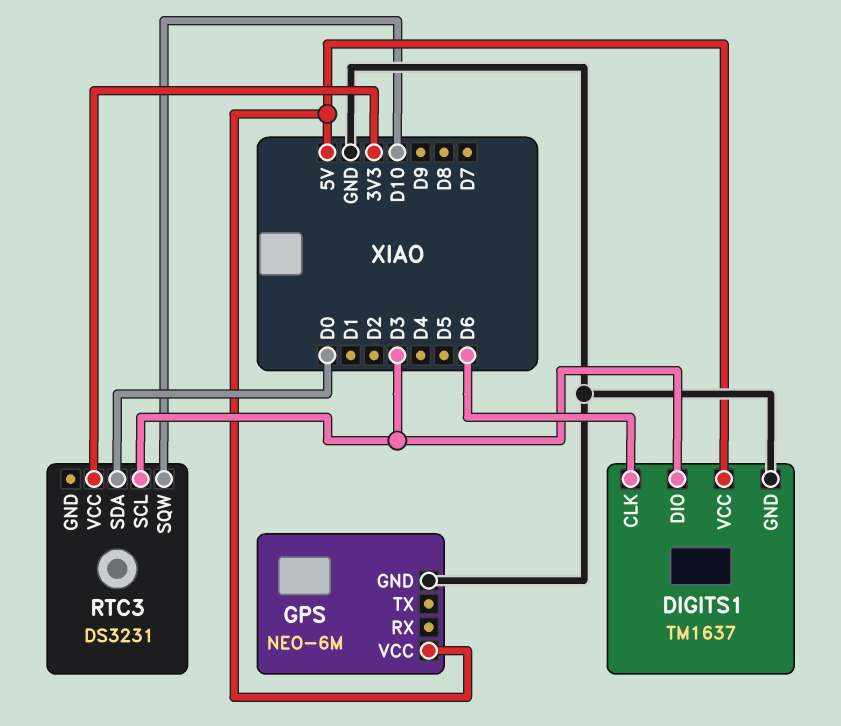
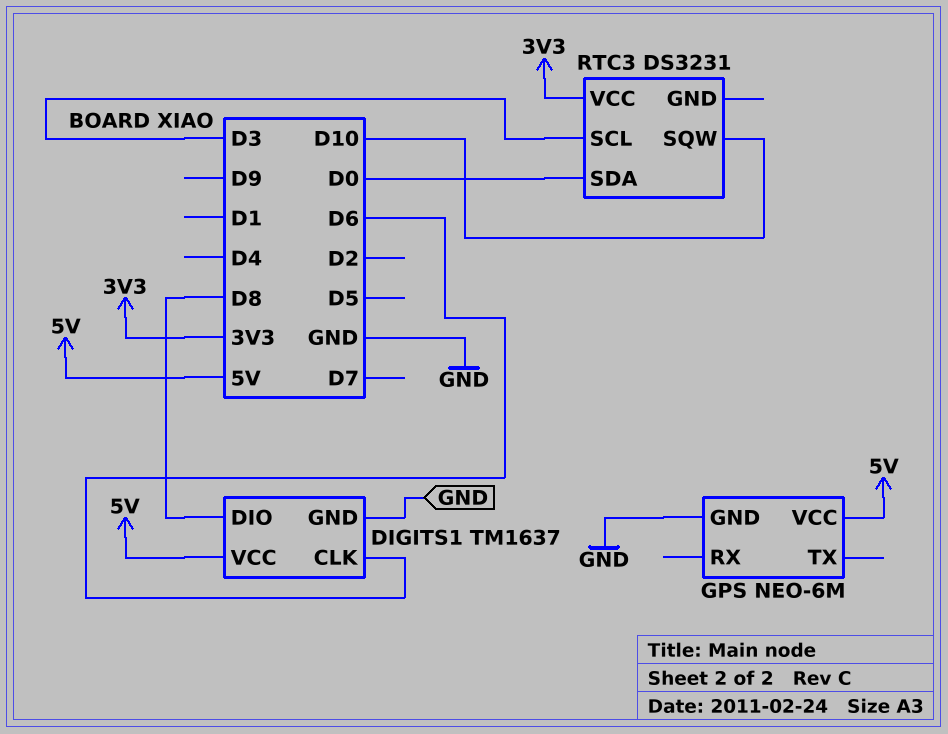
DIGITS1 pin DIO: D3 -> D8

